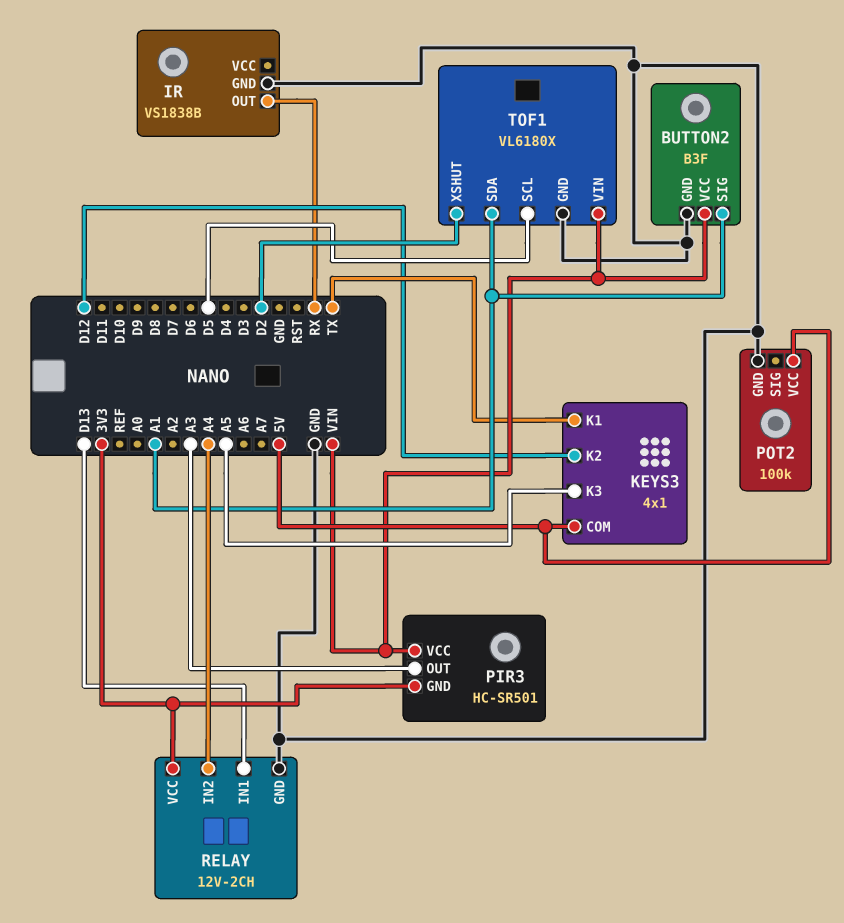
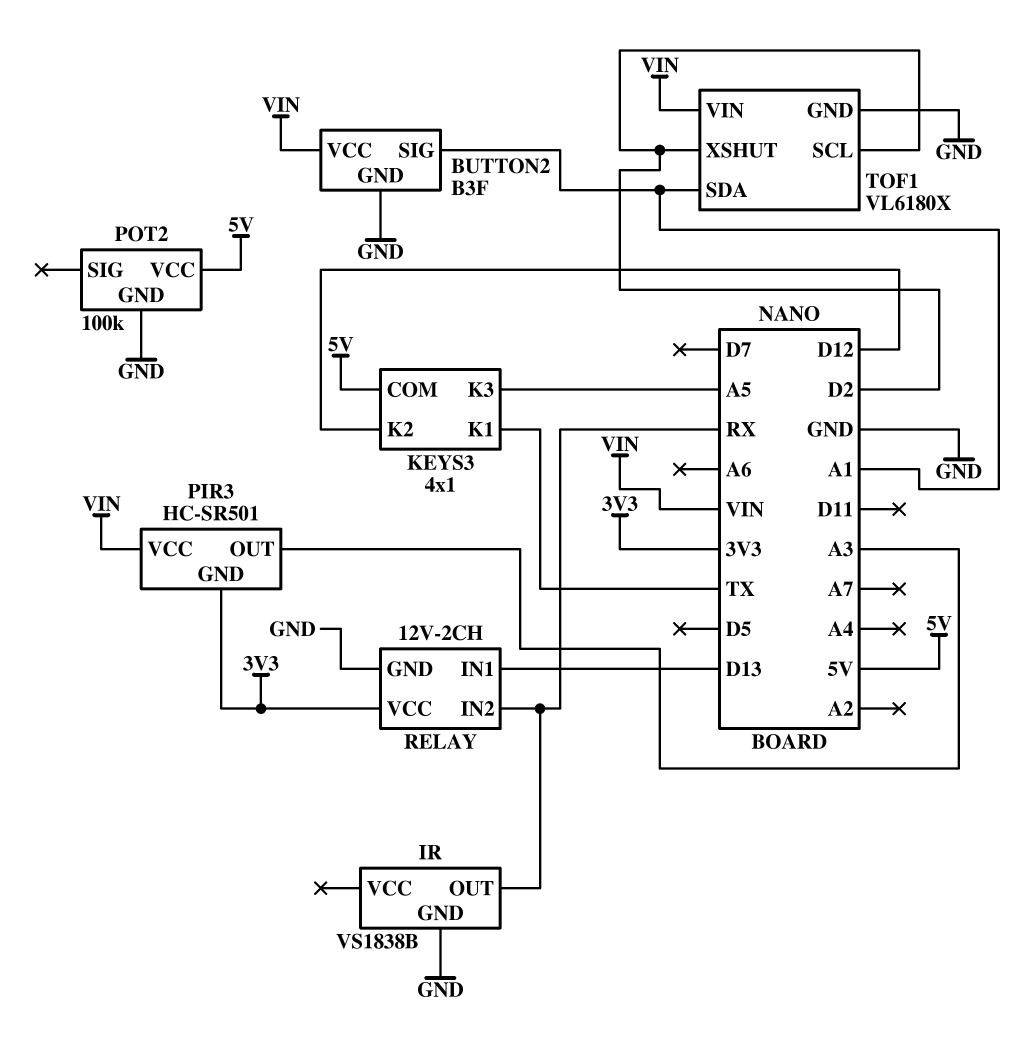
RELAY pin IN2: A4 -> RX
TOF1 pin SCL: D5 -> D2

